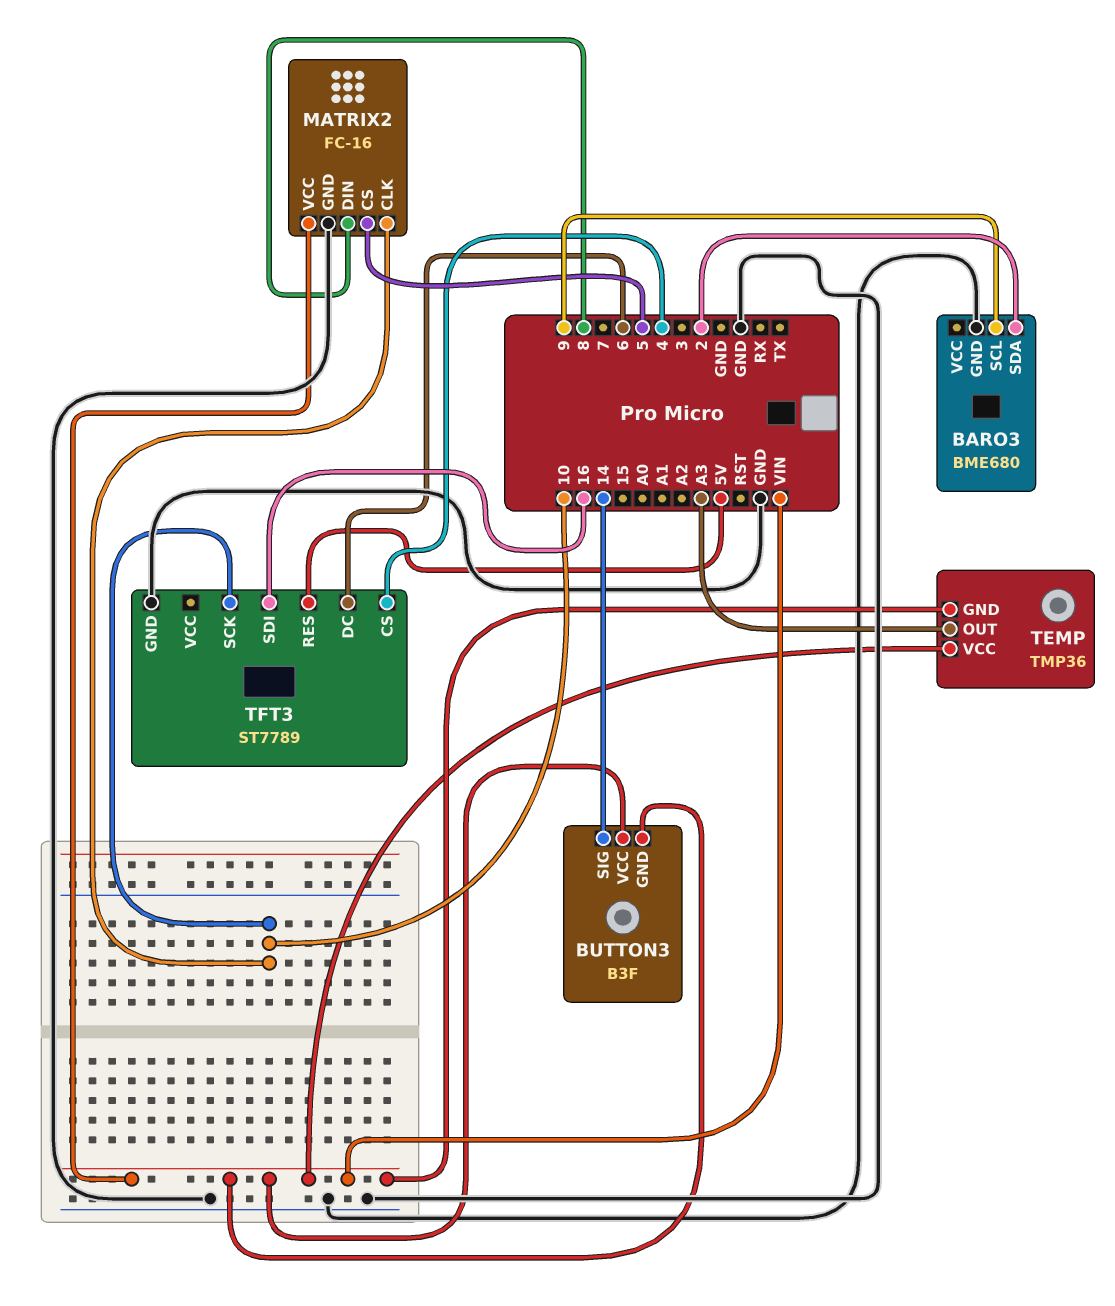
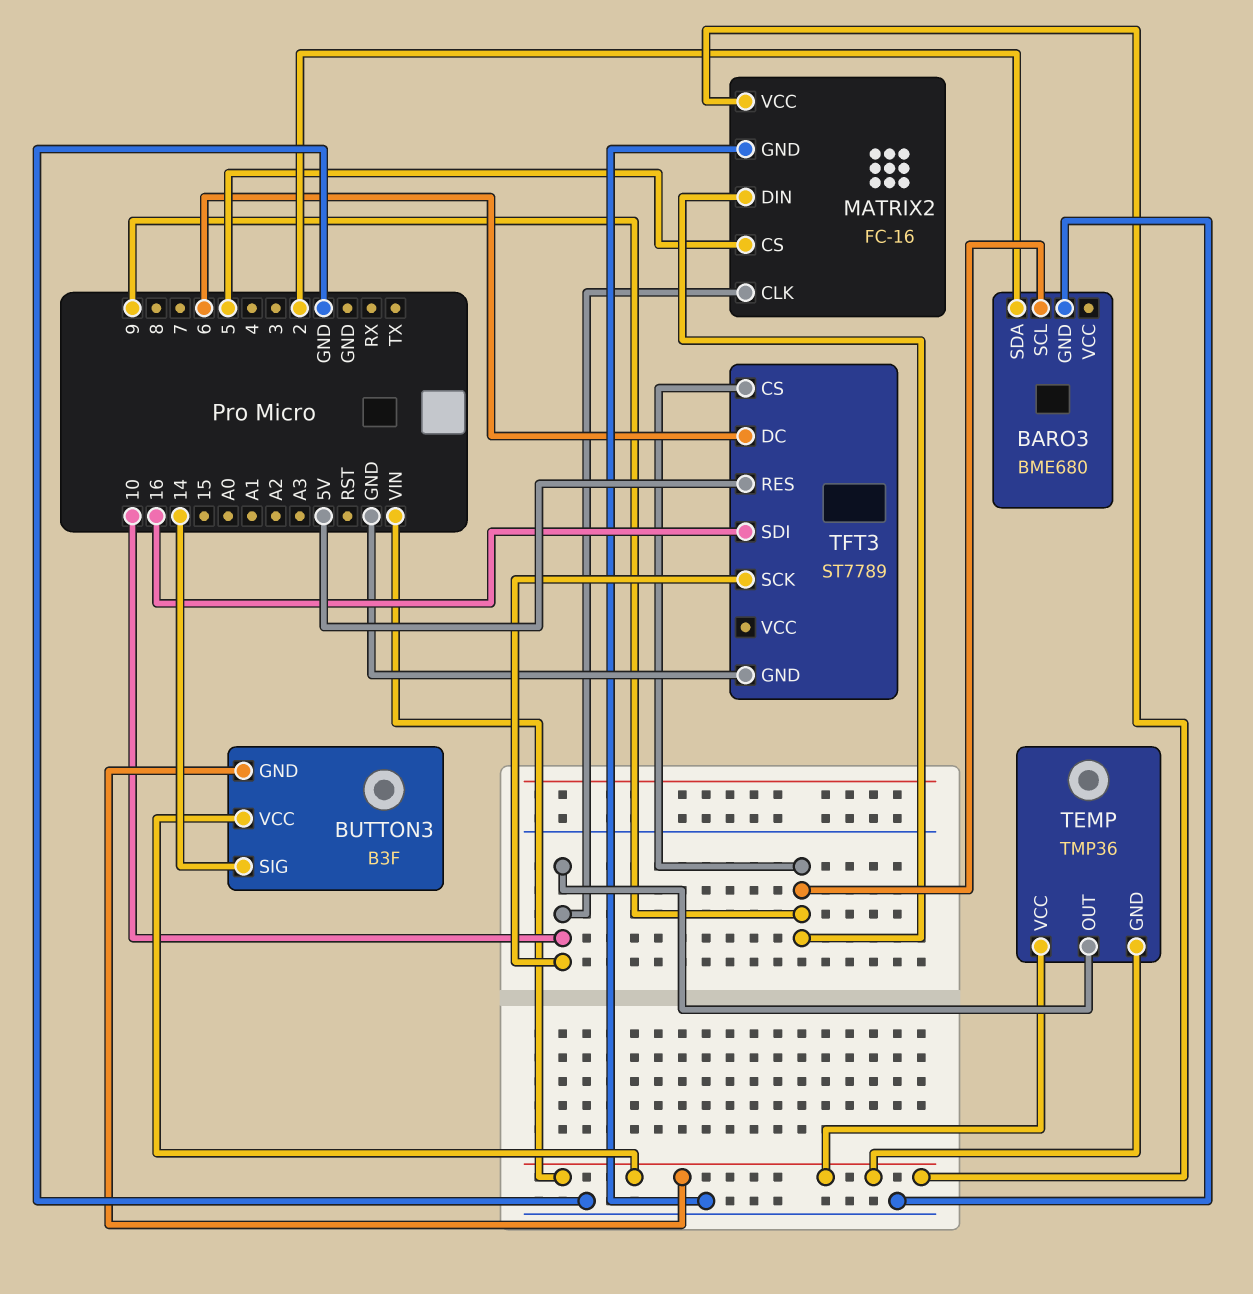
MATRIX2 pin DIN: 8 -> 9
TEMP pin OUT: A3 -> 10
TFT3 pin CS: 4 -> 9

